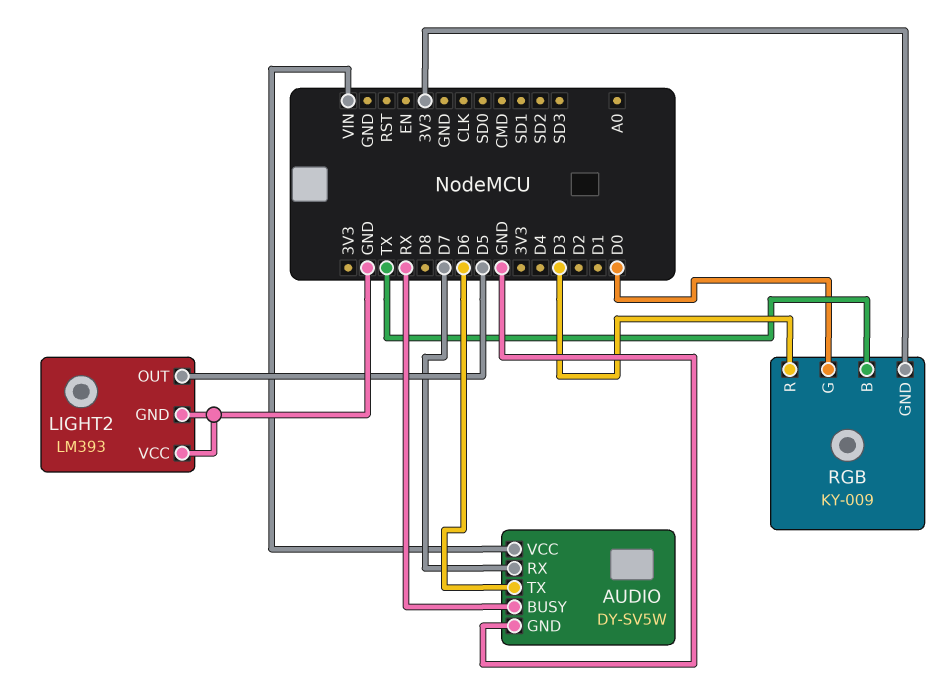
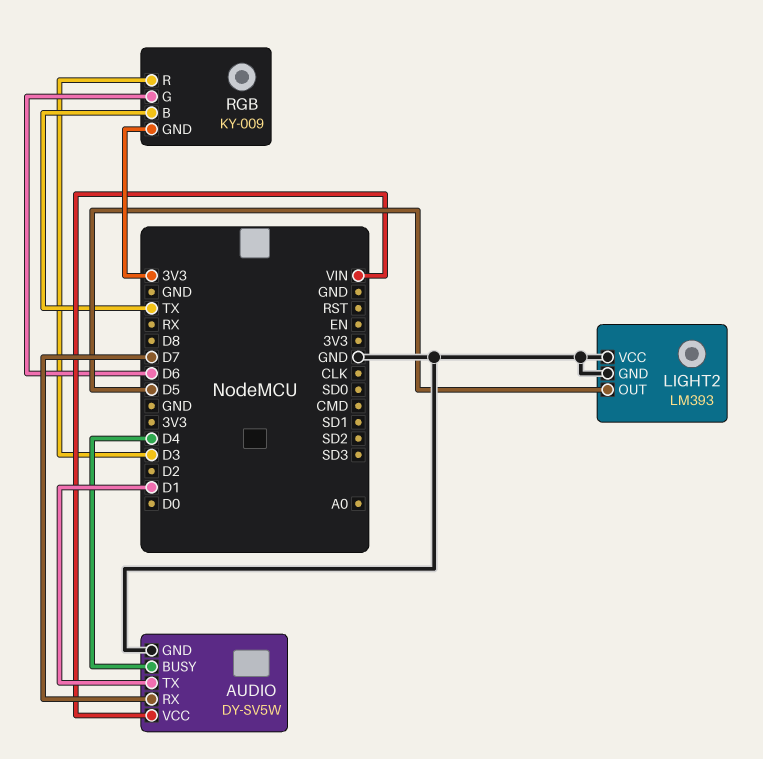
AUDIO pin BUSY: RX -> D4
AUDIO pin TX: D6 -> D1
RGB pin G: D0 -> D6

